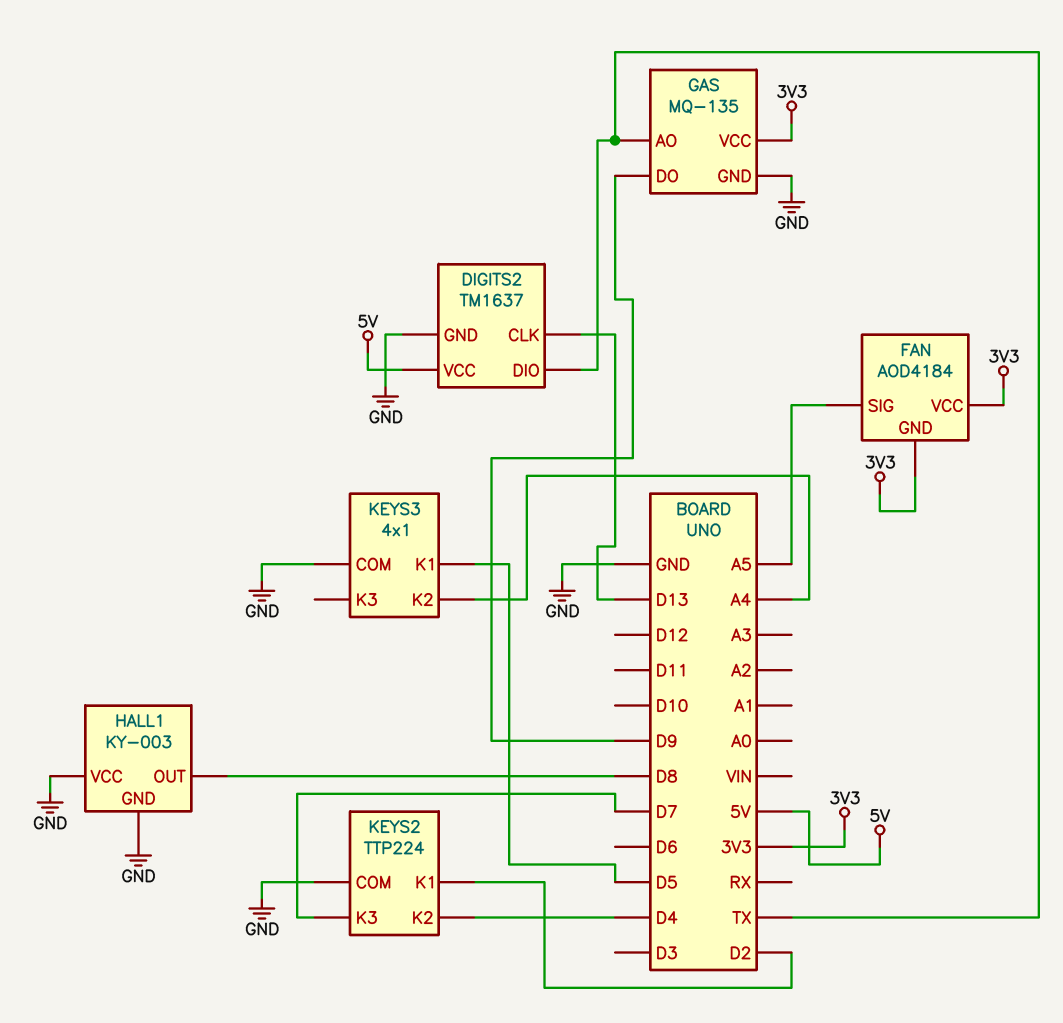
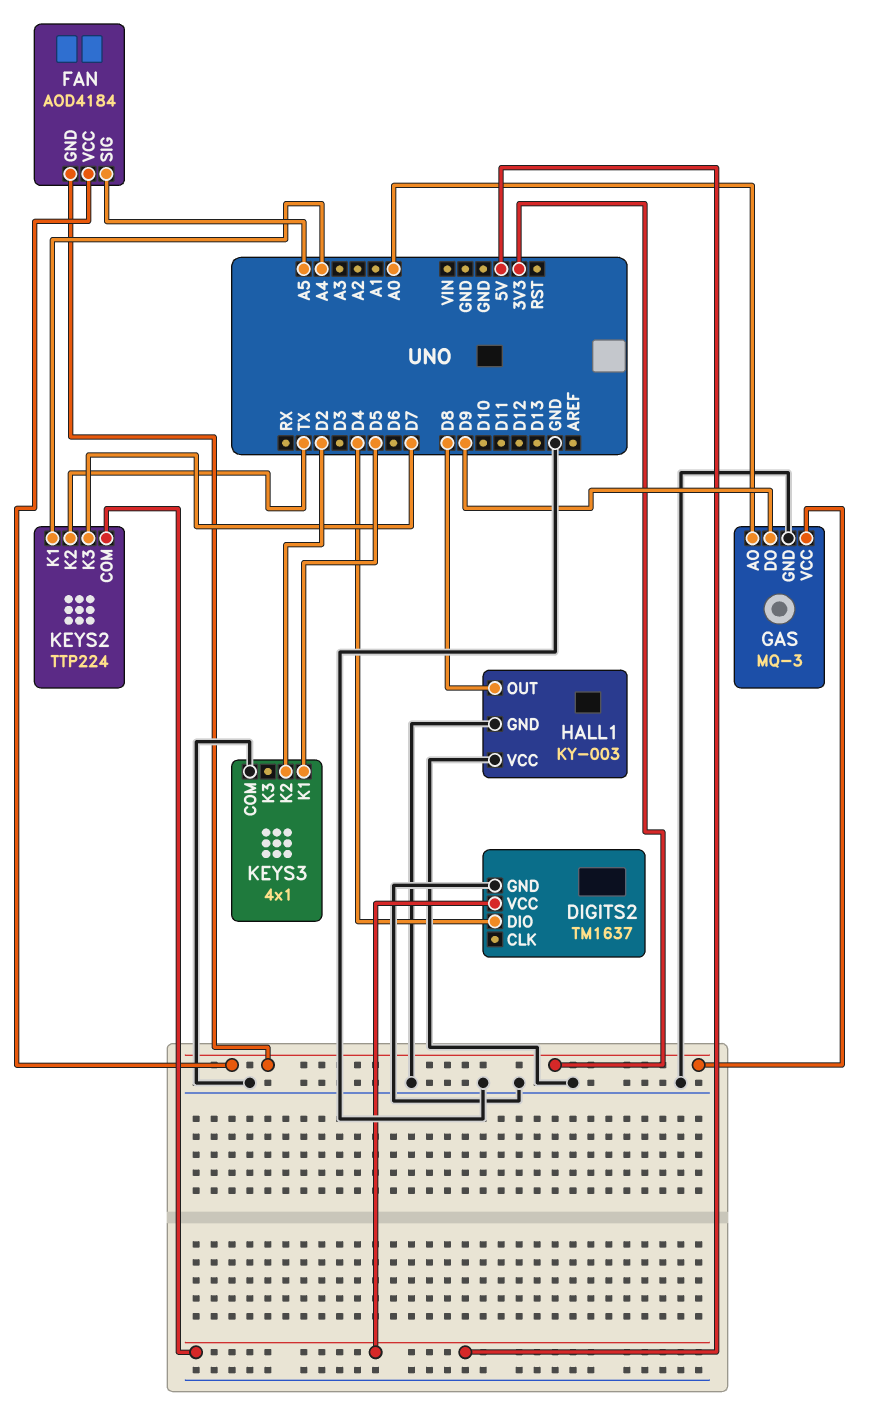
DIGITS2 pin CLK: D13 -> none
DIGITS2 pin DIO: TX -> D4
GAS: MQ-135 -> MQ-3
GAS pin AO: TX -> A0
KEYS2 pin COM: GND -> 5V
KEYS2 pin K1: D2 -> A4
KEYS2 pin K2: D4 -> TX
KEYS3 pin K2: A4 -> D2

